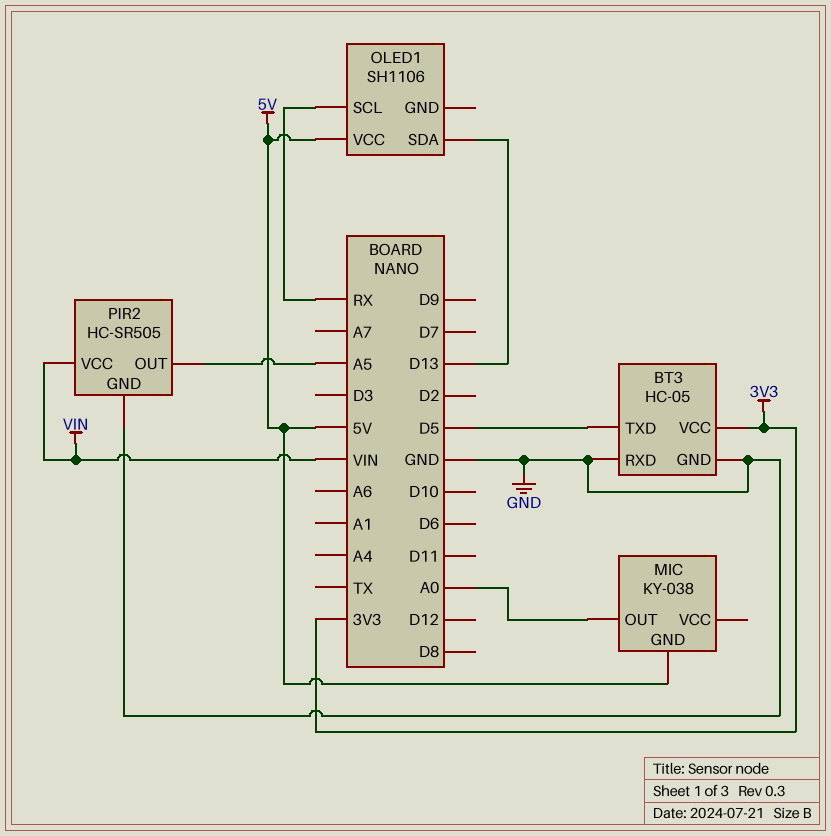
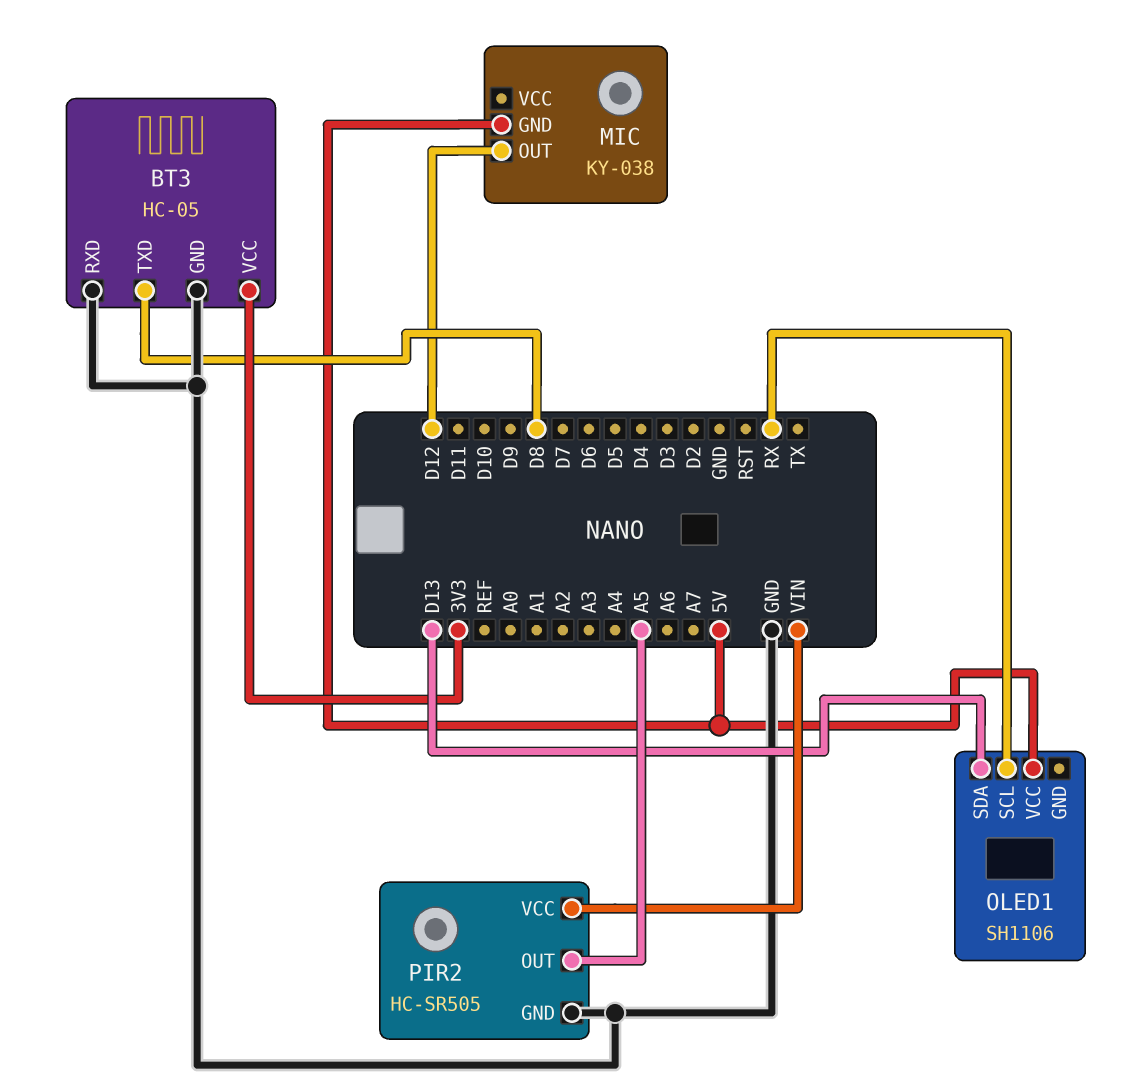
BT3 pin TXD: D5 -> D8
MIC pin OUT: A0 -> D12

